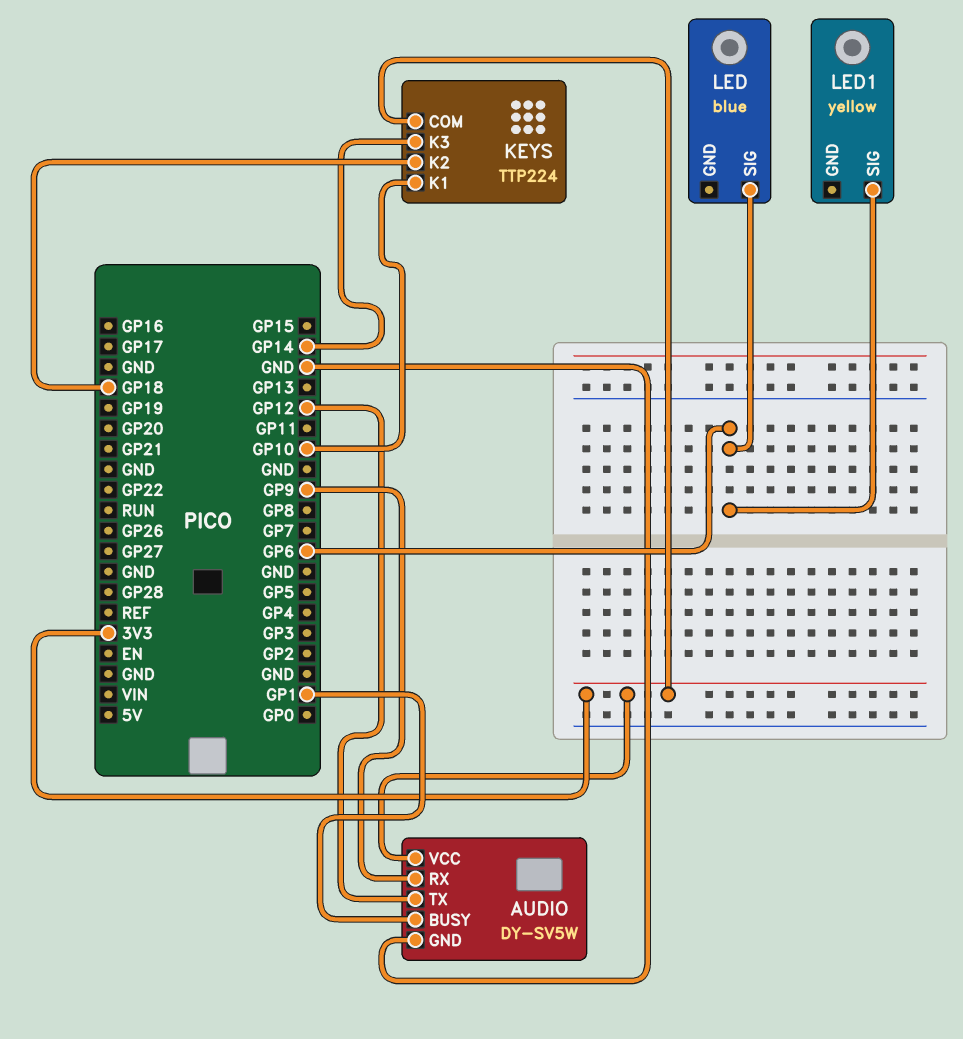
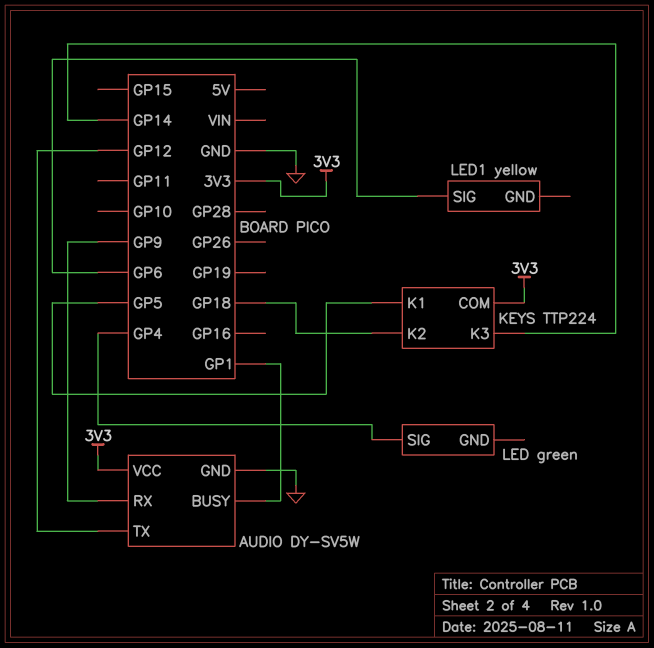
KEYS pin K1: GP10 -> GP5
LED: blue -> green
LED pin SIG: GP6 -> GP4

